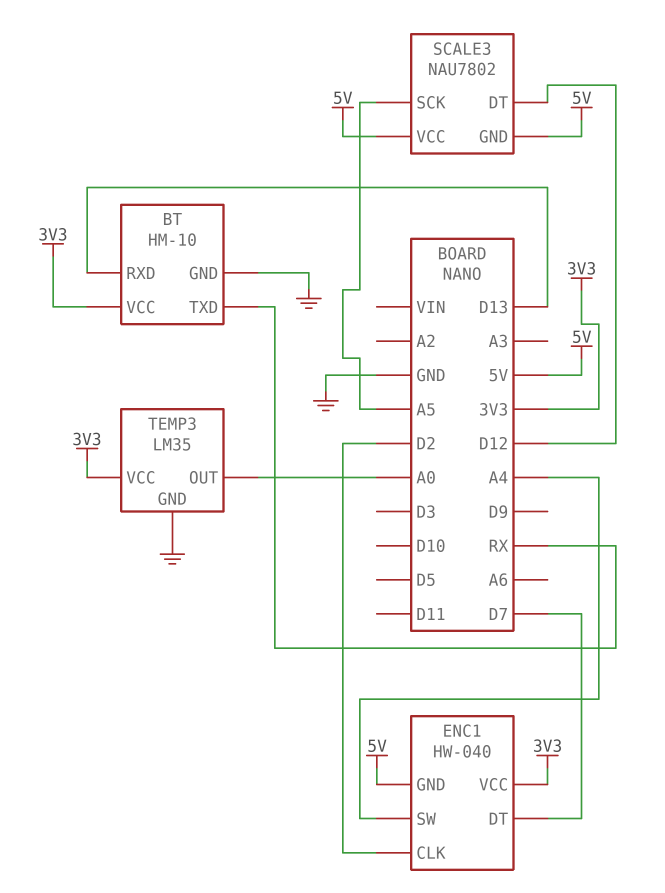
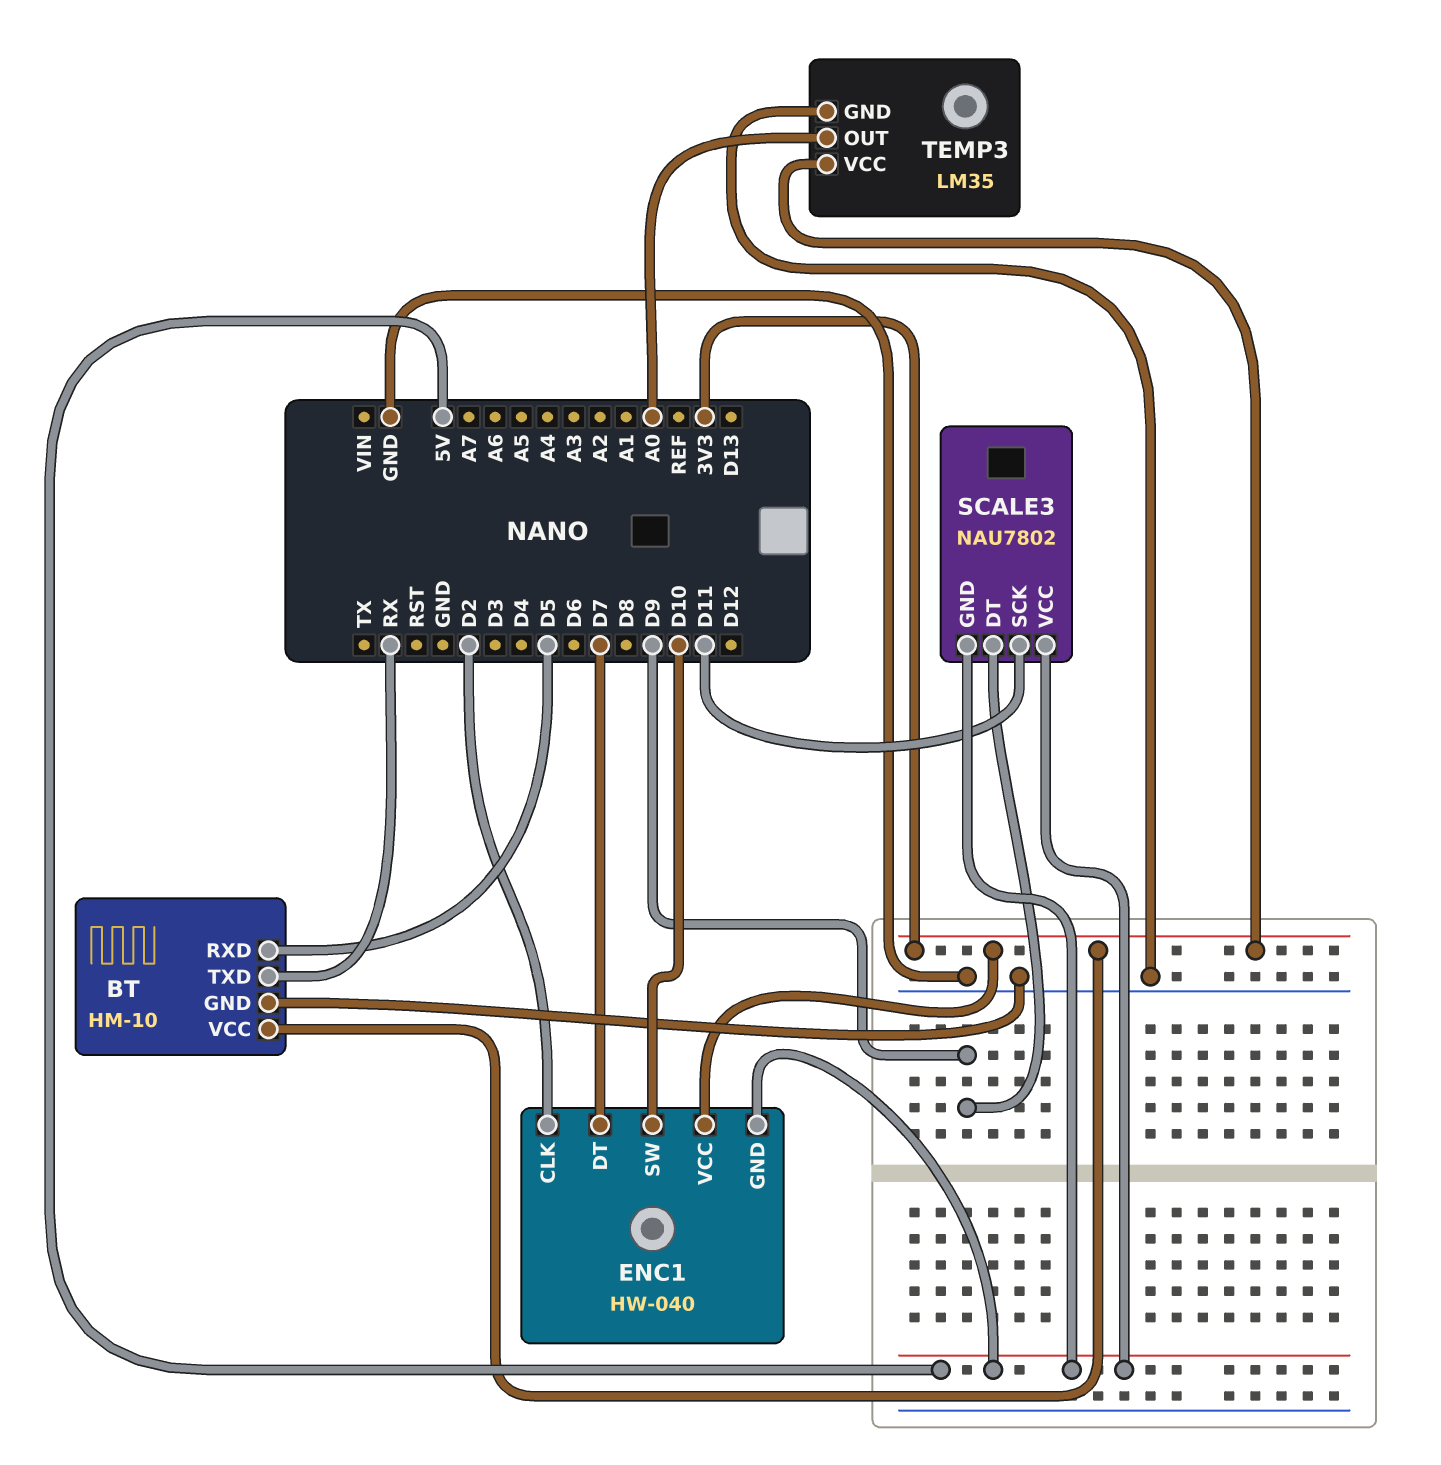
BT pin RXD: D13 -> D5
ENC1 pin SW: A4 -> D10
SCALE3 pin DT: D12 -> D9
SCALE3 pin SCK: A5 -> D11

